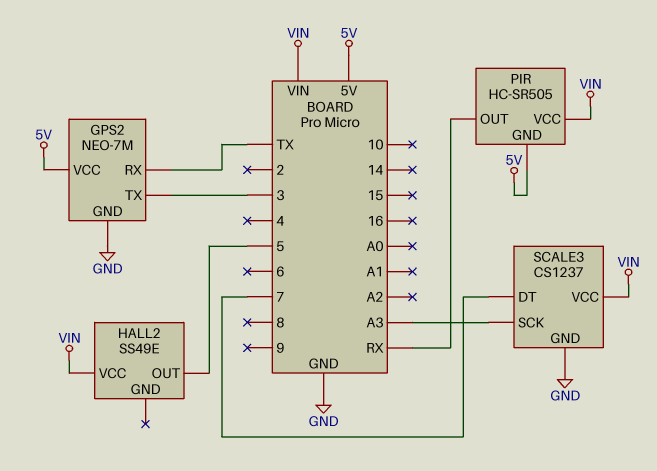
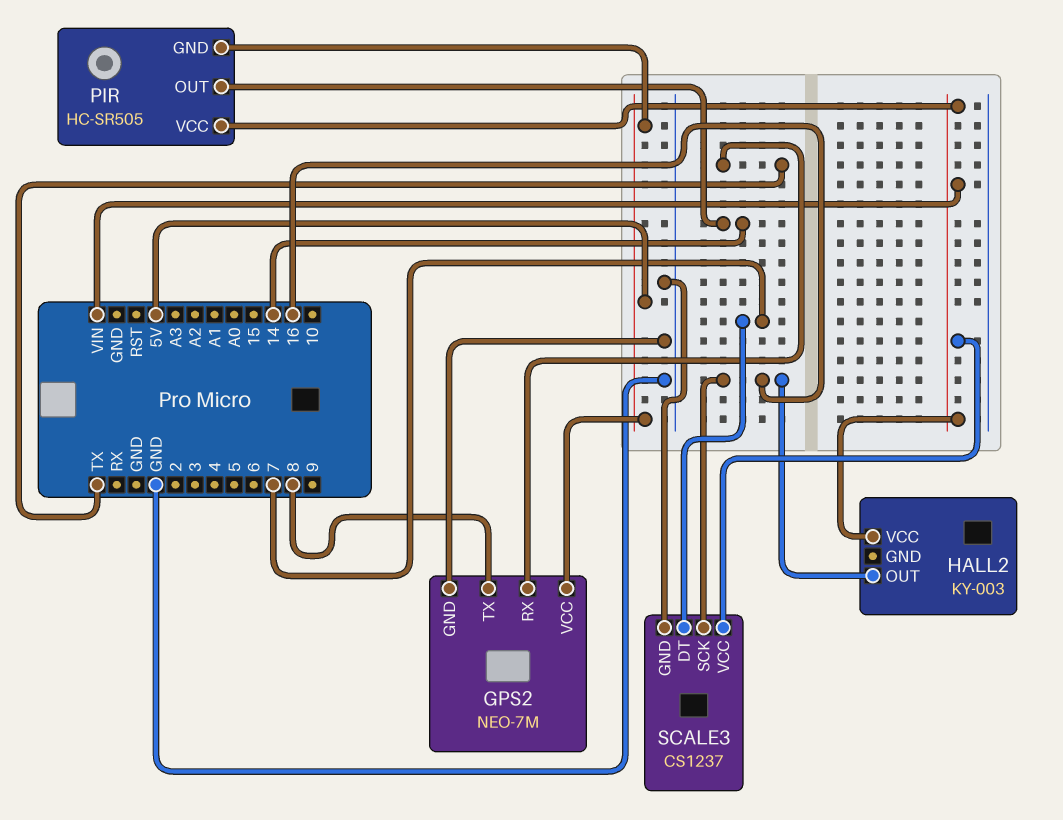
GPS2 pin TX: 3 -> 8
HALL2: SS49E -> KY-003
HALL2 pin OUT: 5 -> 16
PIR pin OUT: RX -> 14
SCALE3 pin SCK: A3 -> 16

